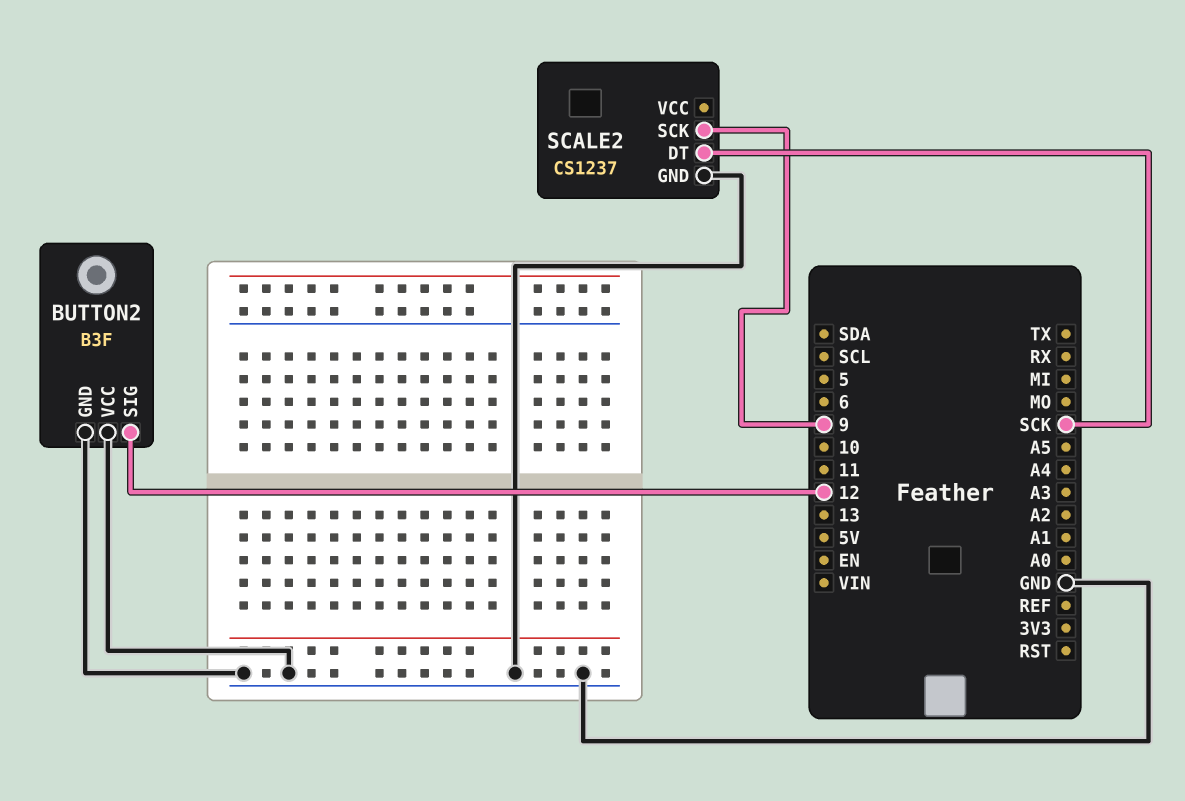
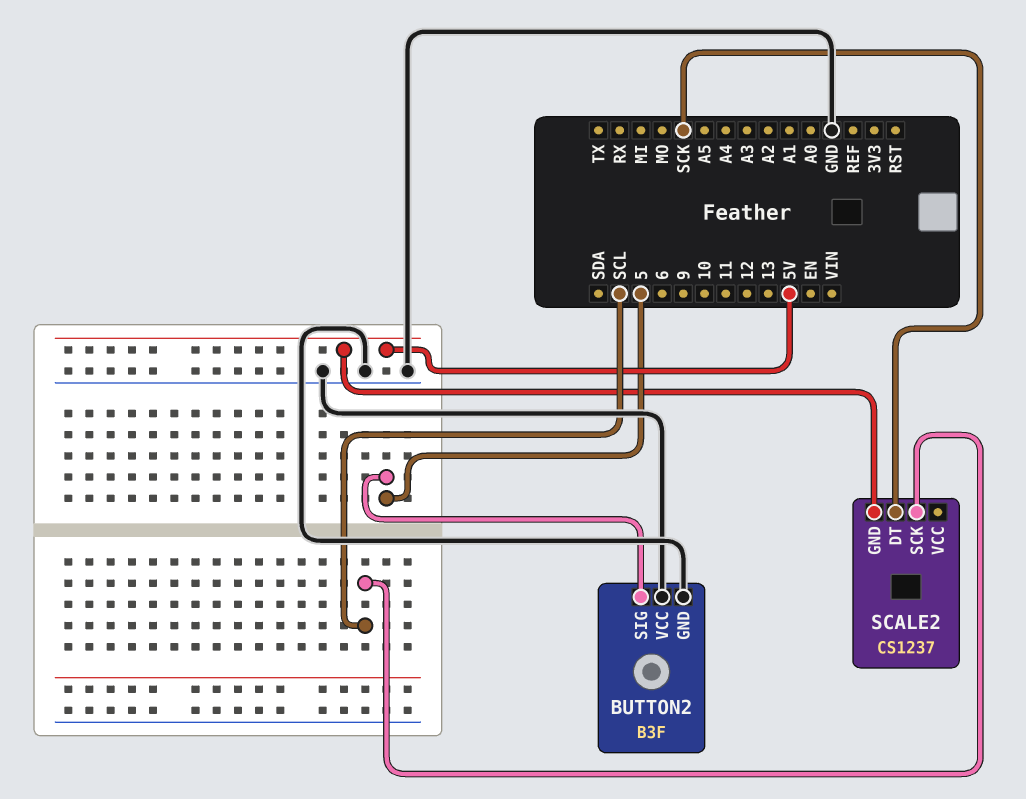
BUTTON2 pin SIG: 12 -> 5
SCALE2 pin GND: GND -> 5V
SCALE2 pin SCK: 9 -> SCL

